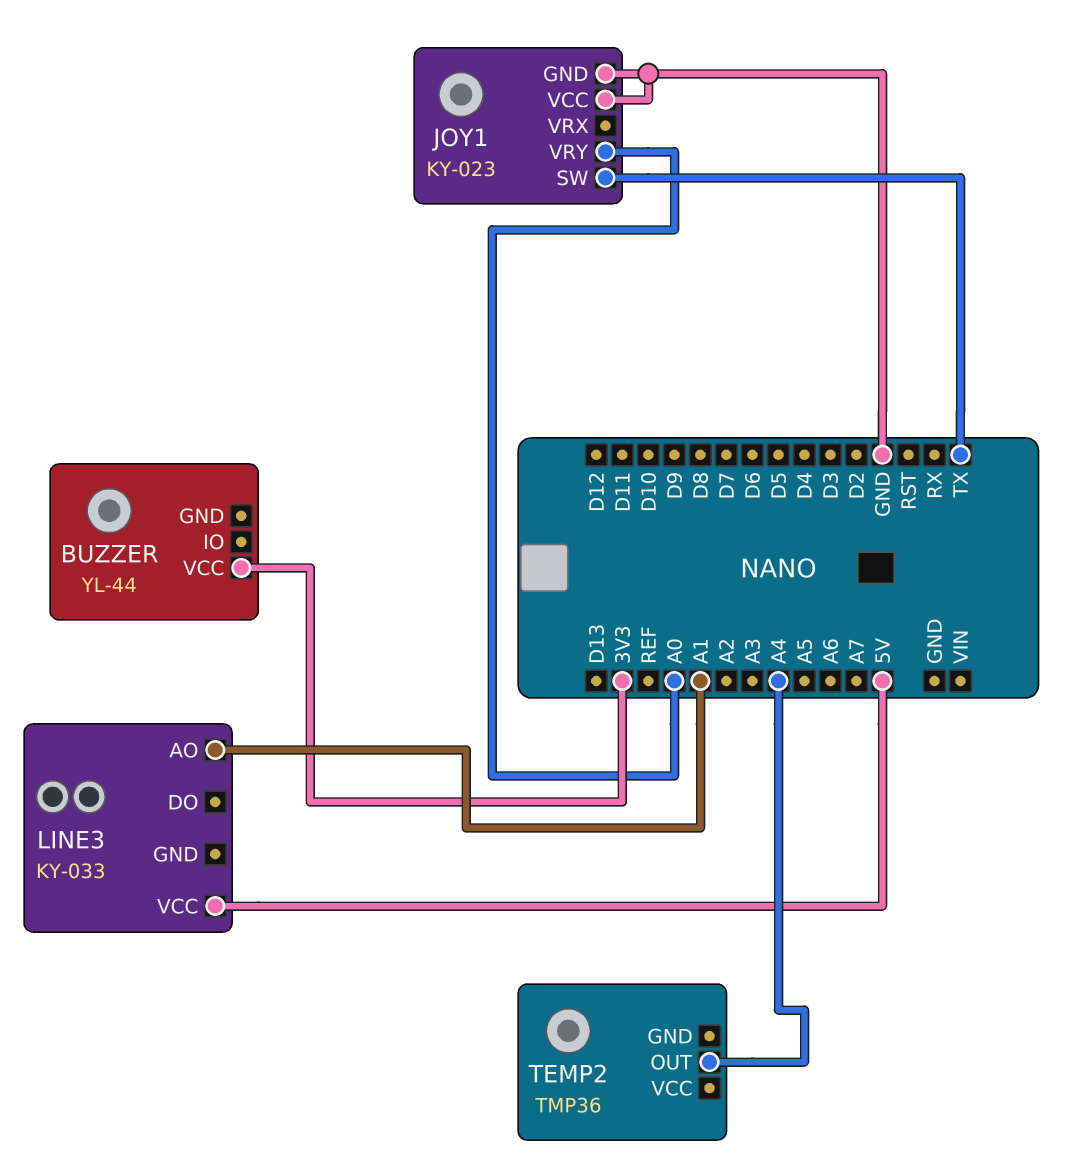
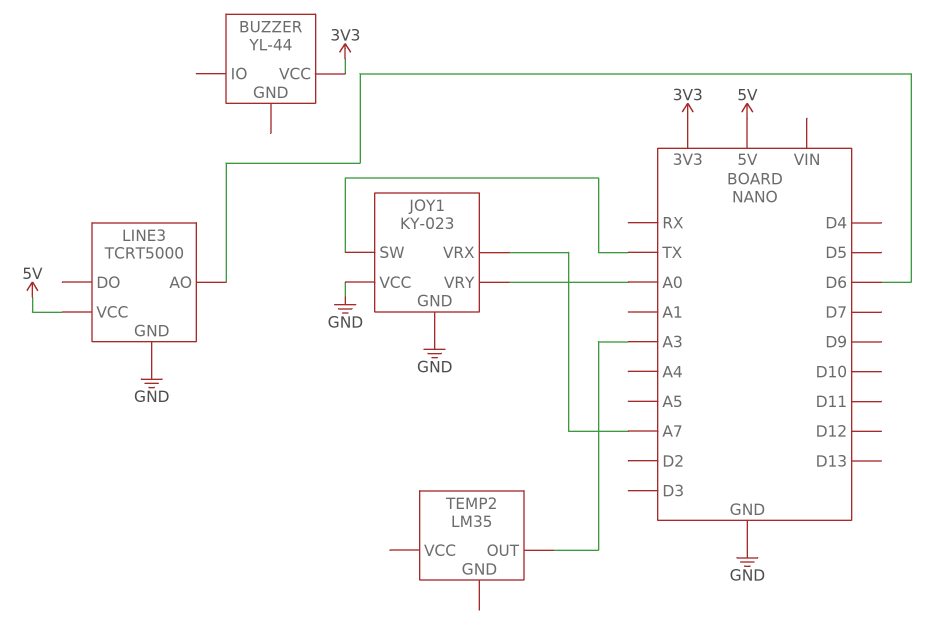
JOY1 pin VRX: none -> A7
LINE3: KY-033 -> TCRT5000
LINE3 pin AO: A1 -> D6
LINE3 pin GND: none -> GND
TEMP2: TMP36 -> LM35
TEMP2 pin OUT: A4 -> A3

